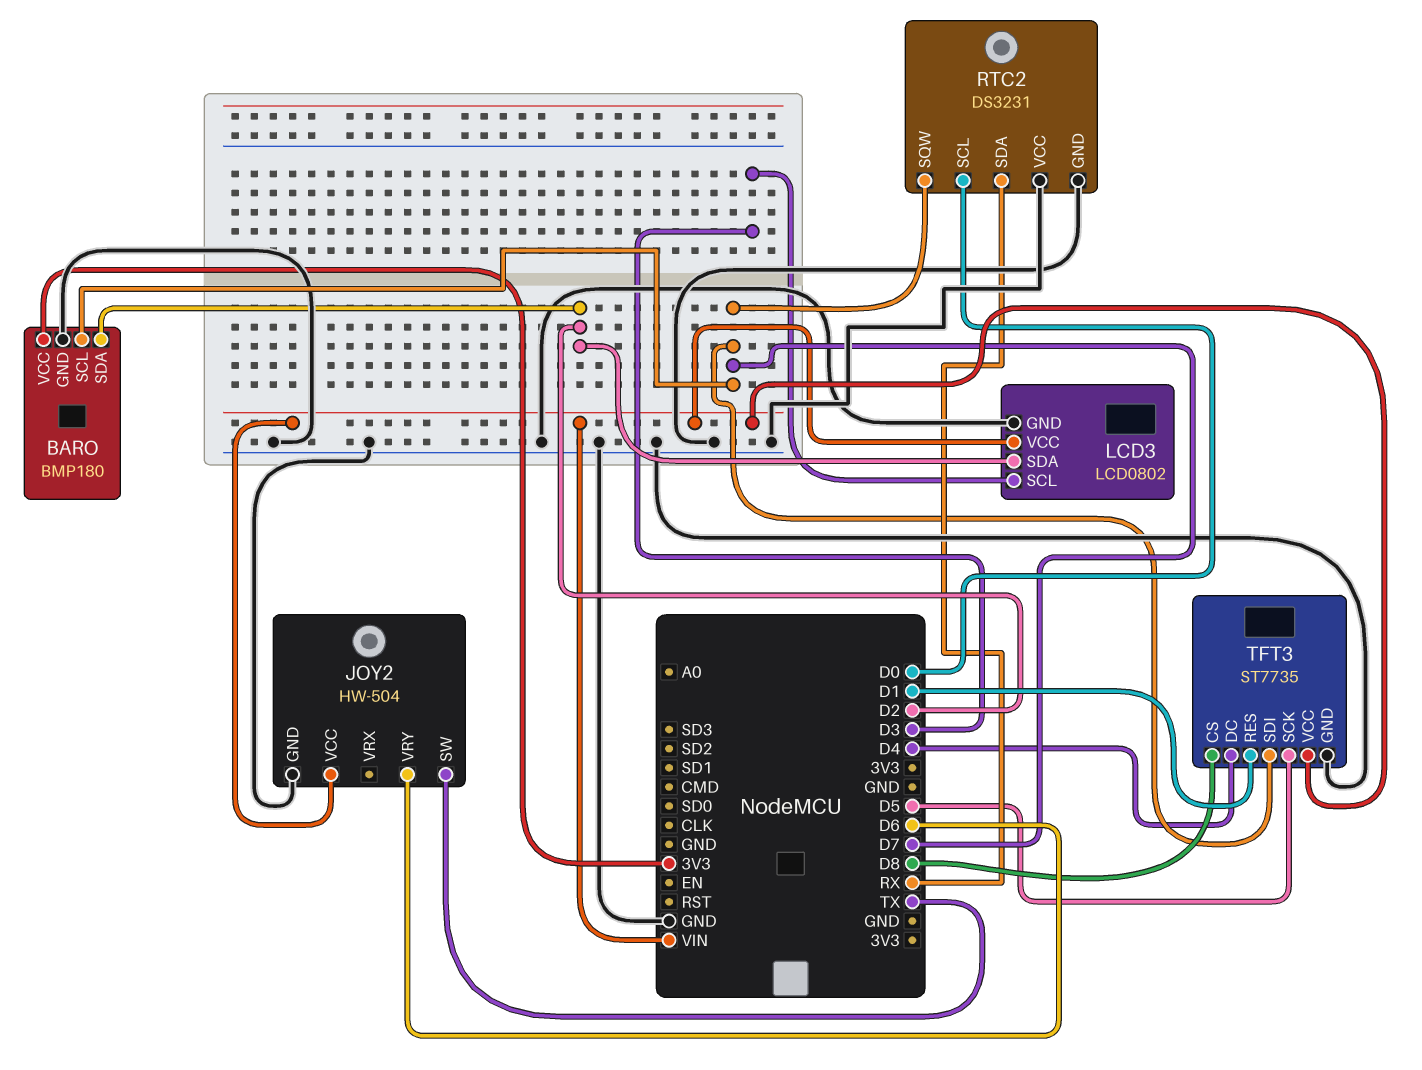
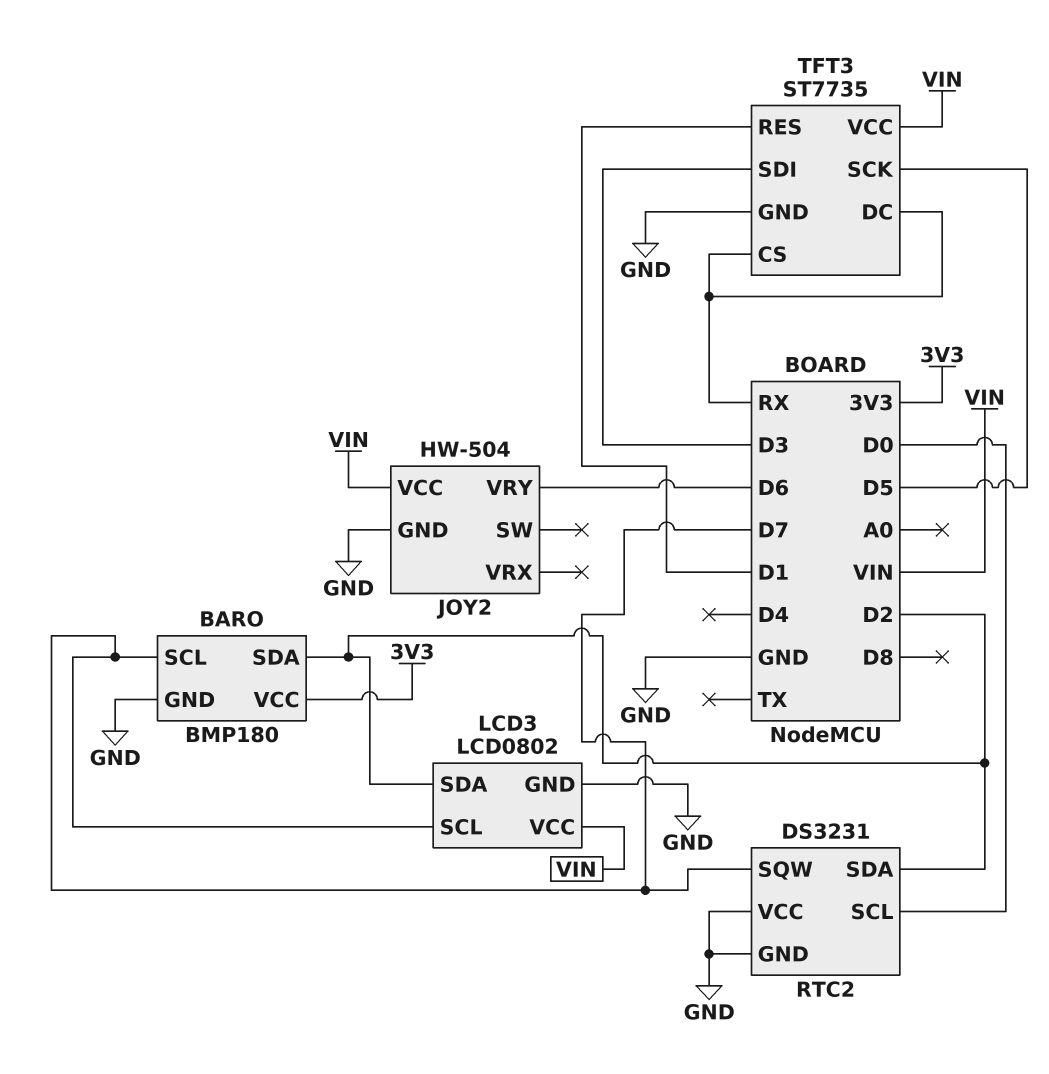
JOY2 pin SW: TX -> none
LCD3 pin SCL: D3 -> D7
RTC2 pin SDA: RX -> D2
TFT3 pin CS: D8 -> RX
TFT3 pin DC: D4 -> RX
TFT3 pin SDI: D7 -> D3

